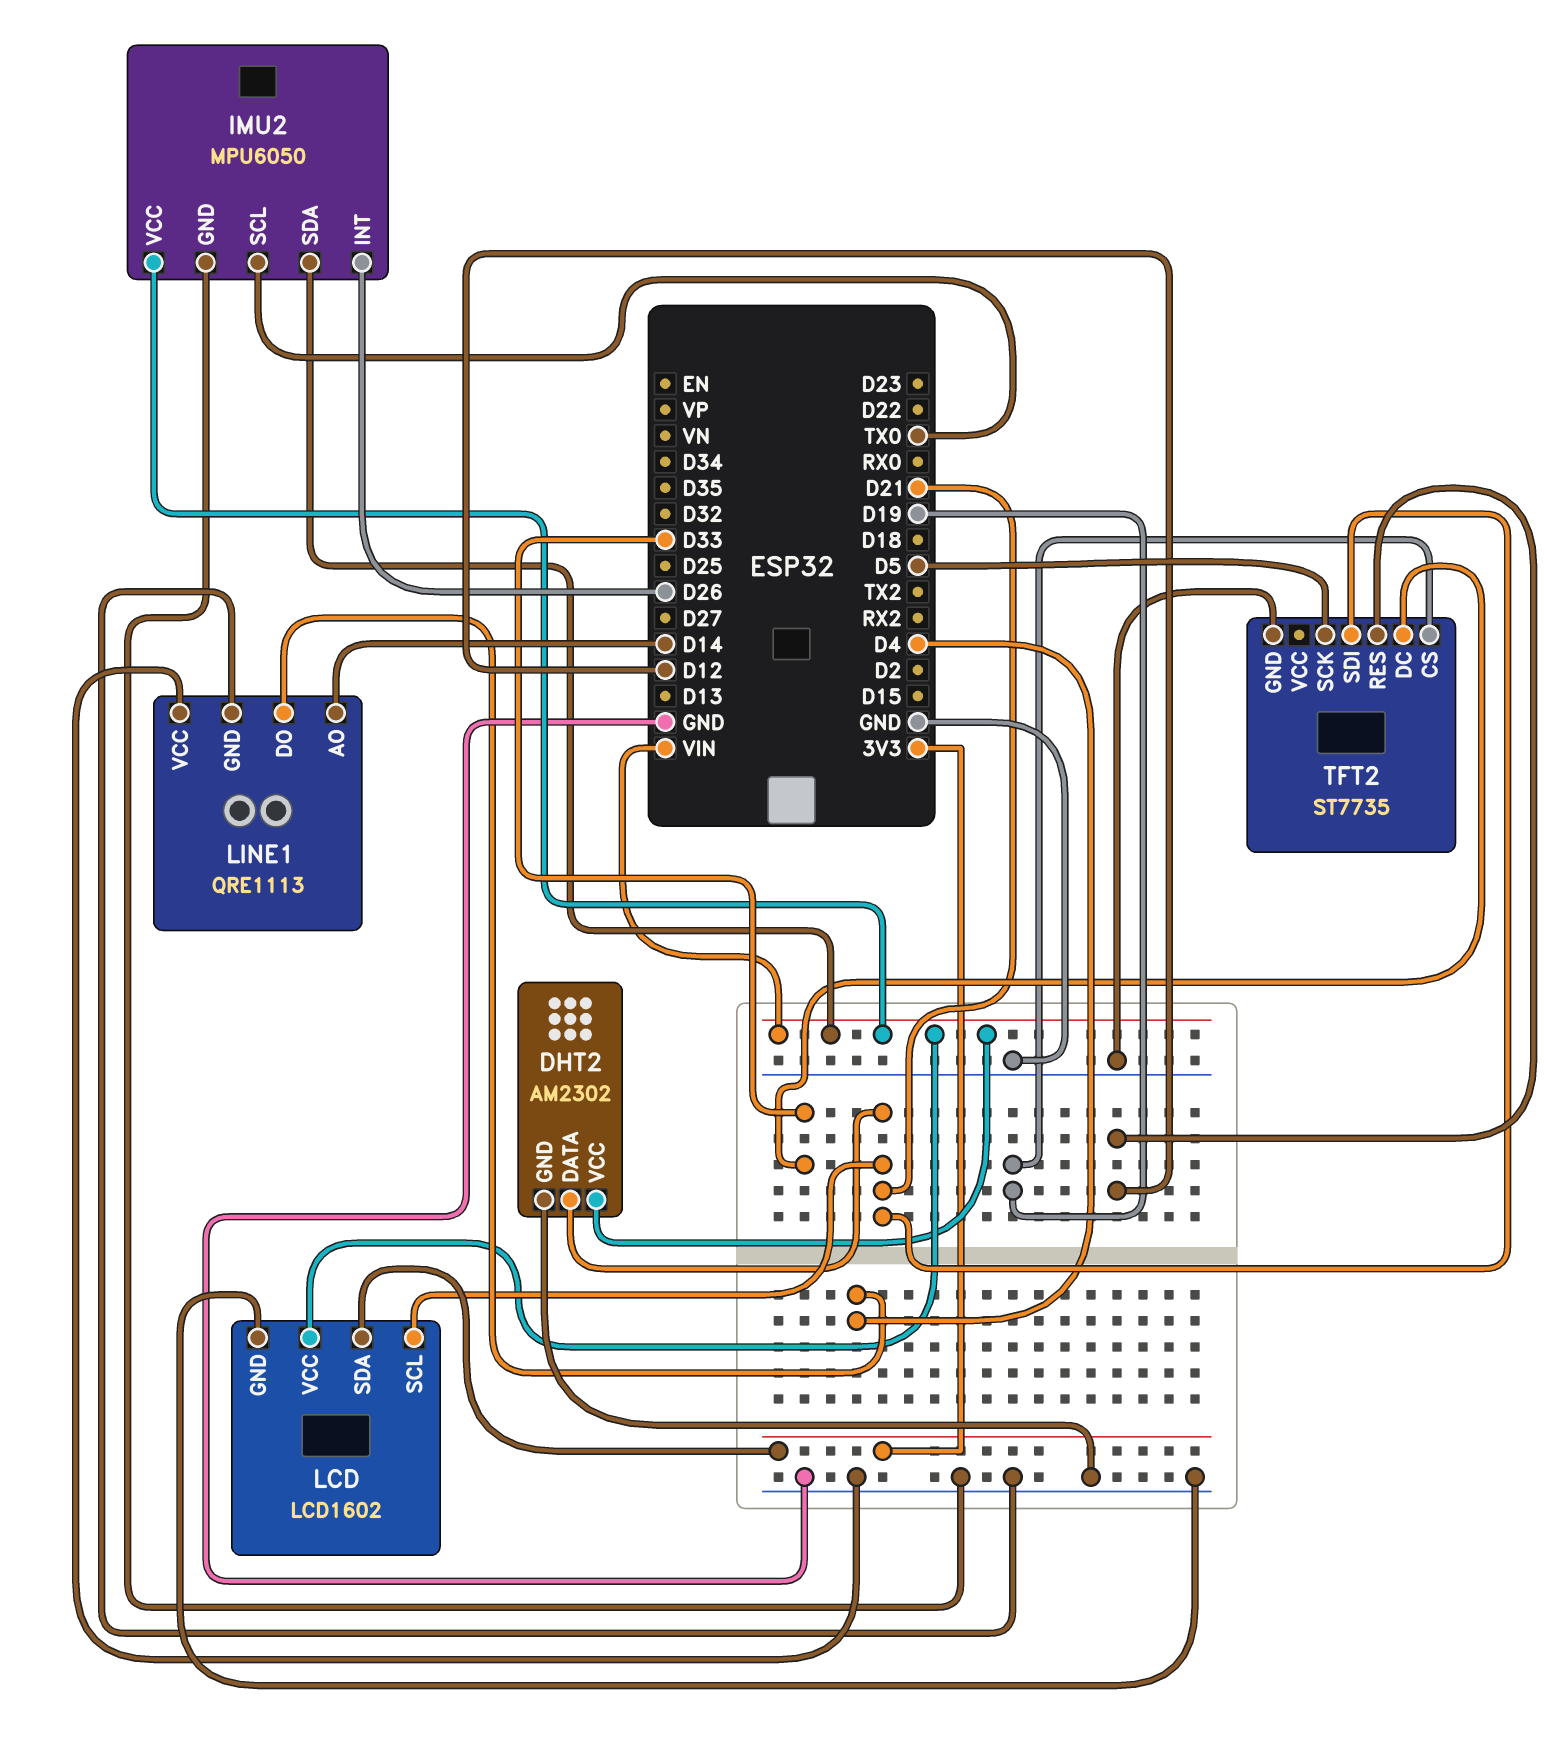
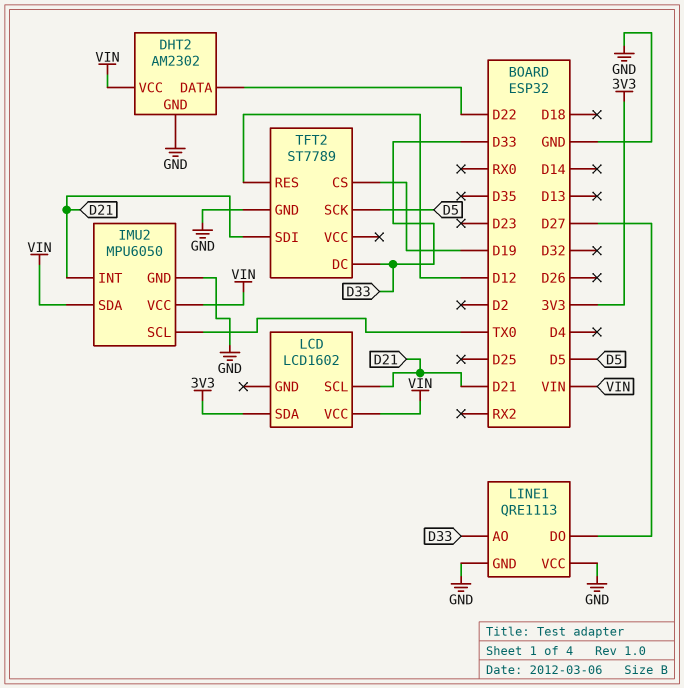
DHT2 pin DATA: D21 -> D22
IMU2 pin INT: D26 -> D21
LCD pin GND: GND -> none
LINE1 pin AO: D14 -> D33
LINE1 pin DO: D4 -> D27
TFT2: ST7735 -> ST7789

